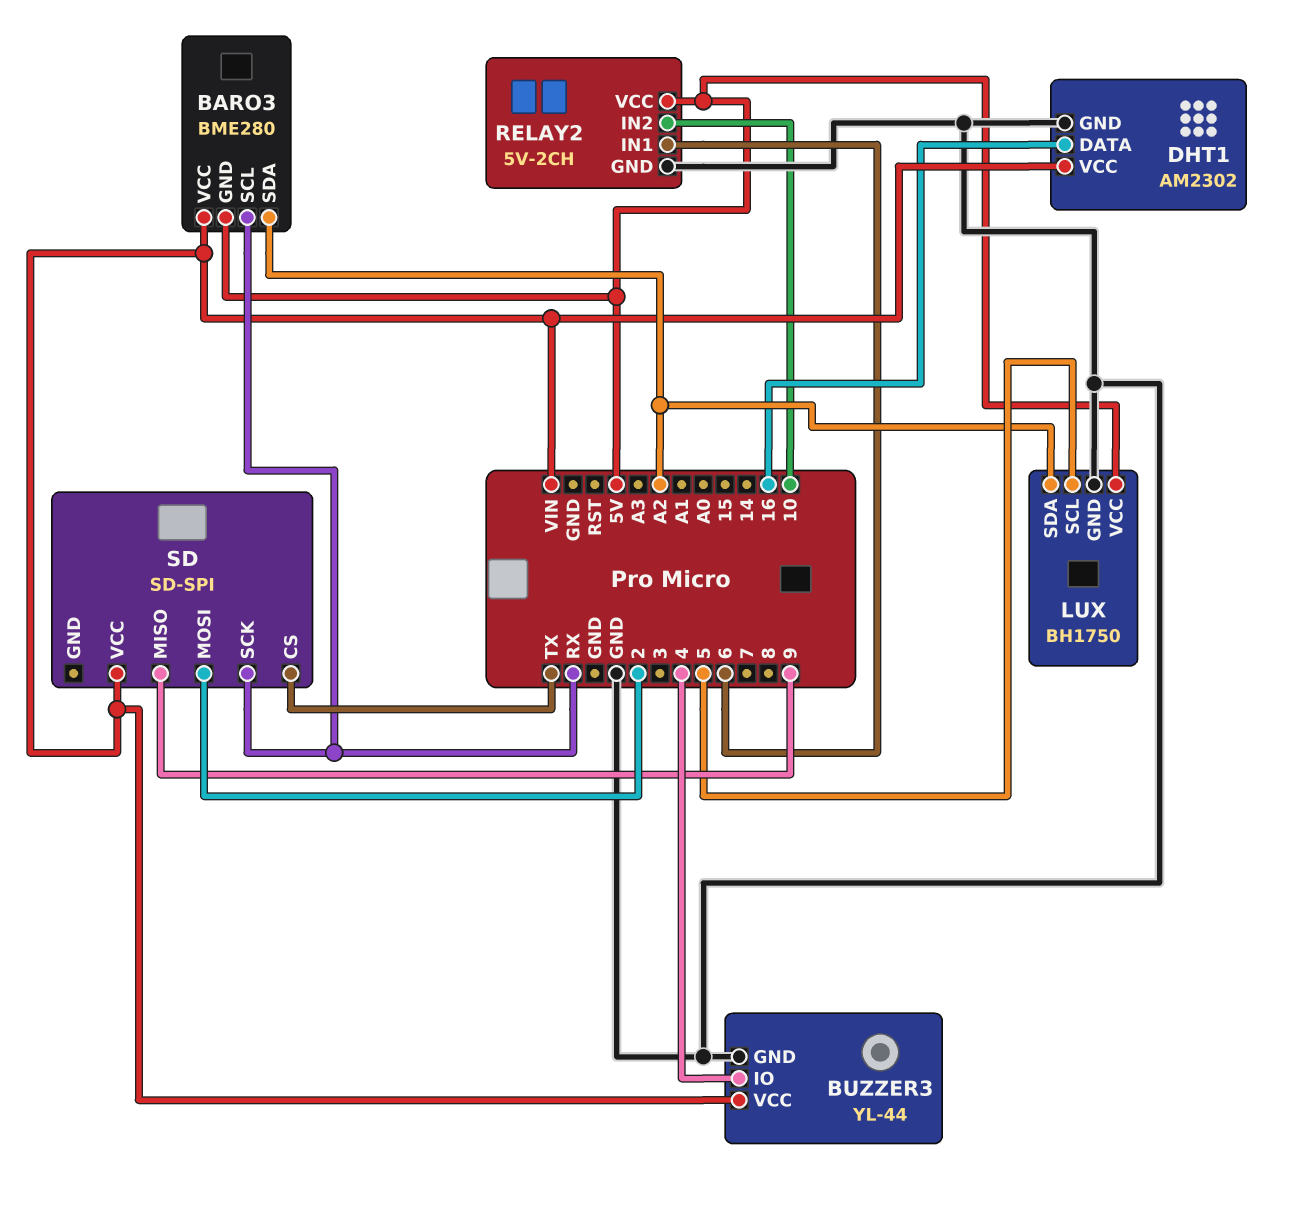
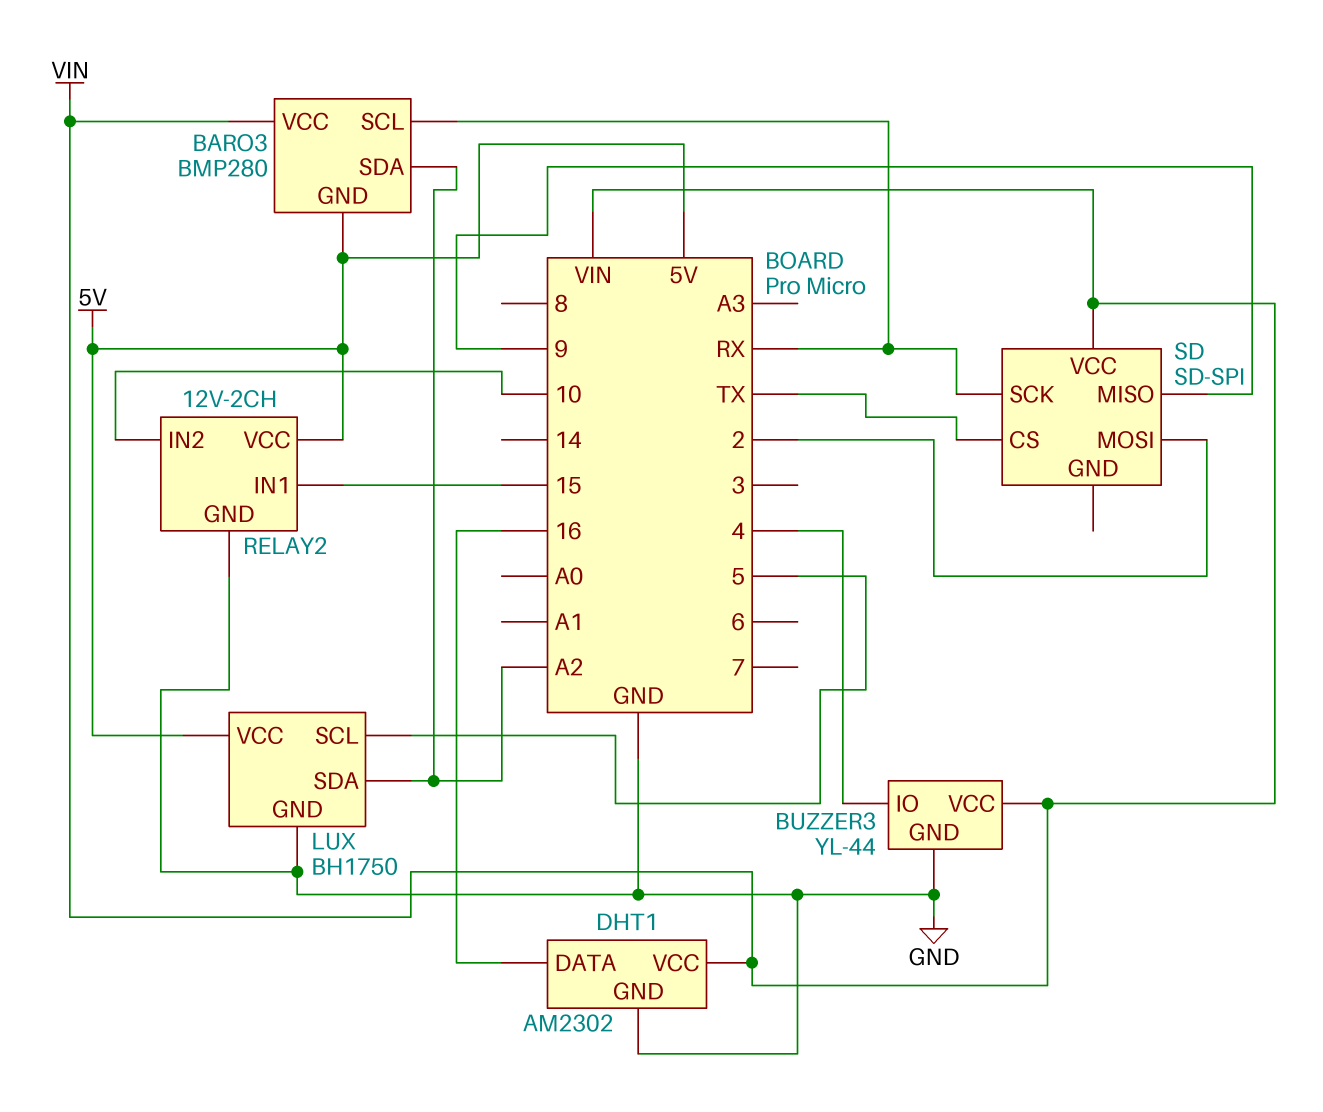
BARO3: BME280 -> BMP280
RELAY2: 5V-2CH -> 12V-2CH
RELAY2 pin IN1: 6 -> 15

